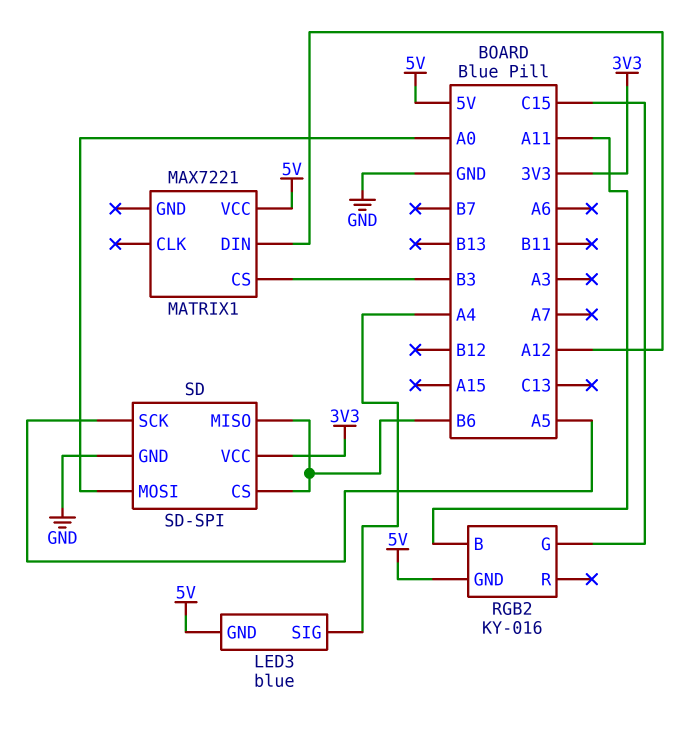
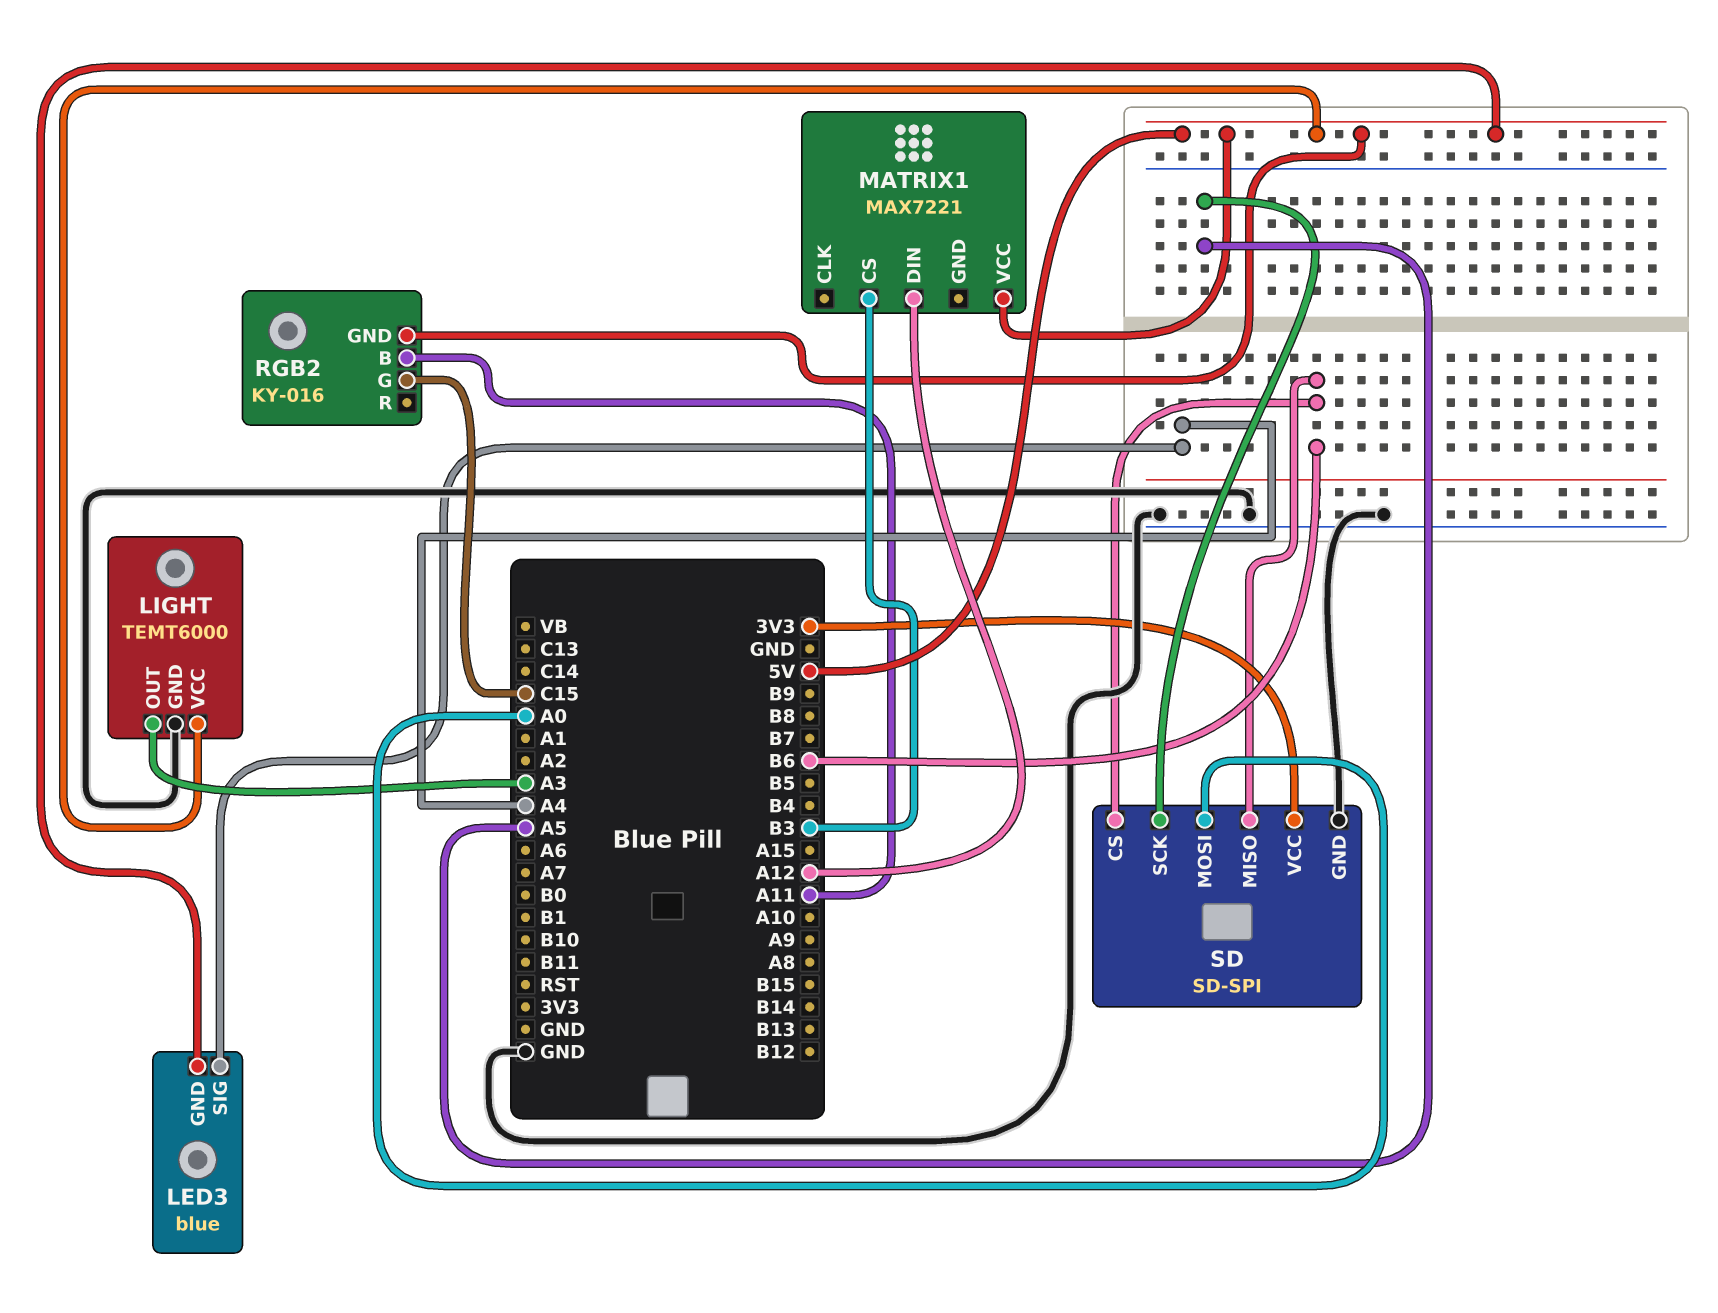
LIGHT: none -> TEMT6000
LIGHT pin GND: none -> GND
LIGHT pin OUT: none -> A3
LIGHT pin VCC: none -> 5V

